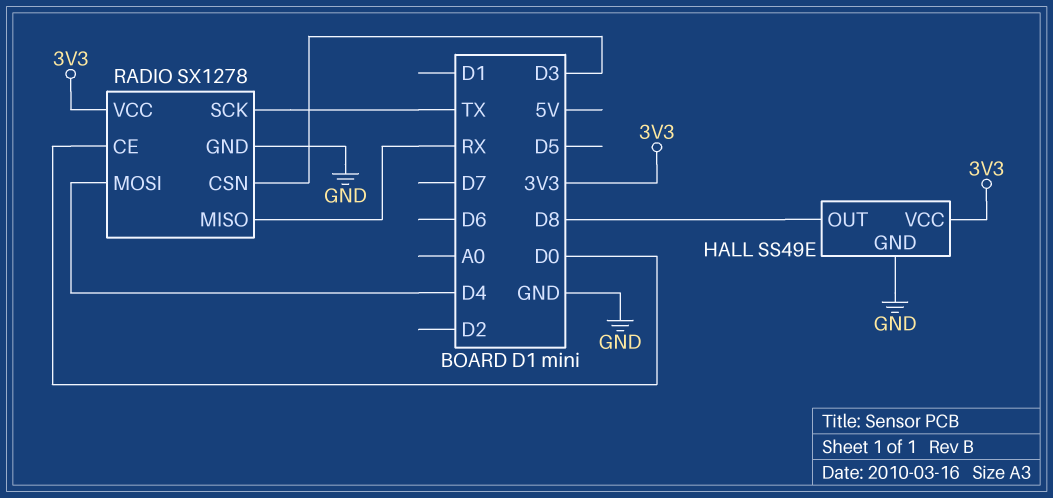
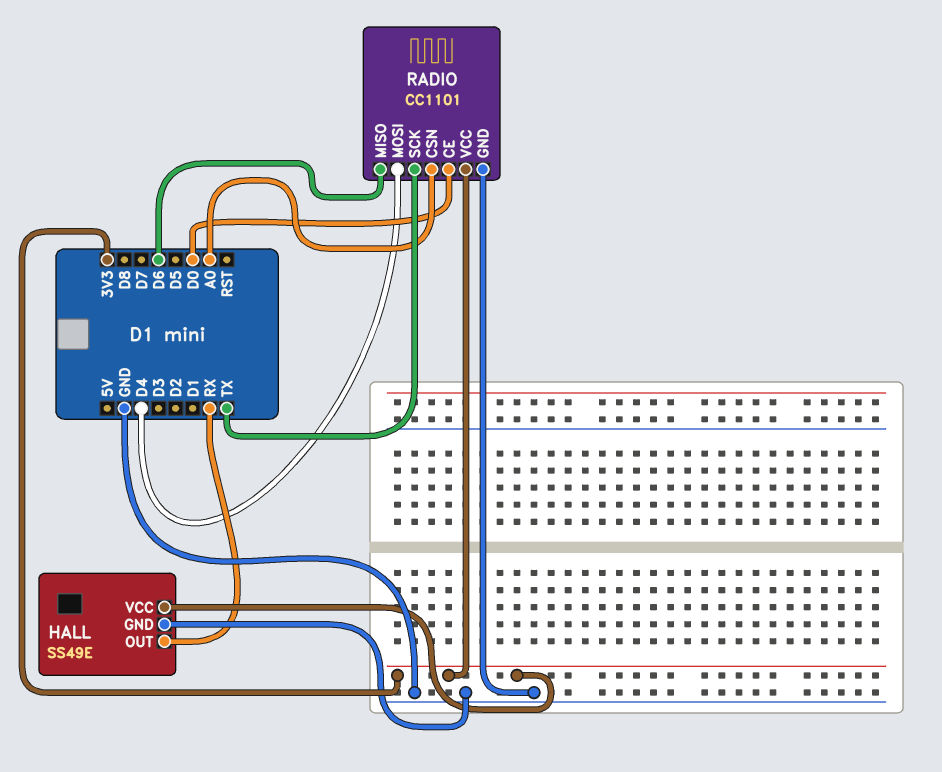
HALL pin OUT: D8 -> RX
RADIO: SX1278 -> CC1101
RADIO pin CSN: D3 -> A0
RADIO pin MISO: RX -> D6

